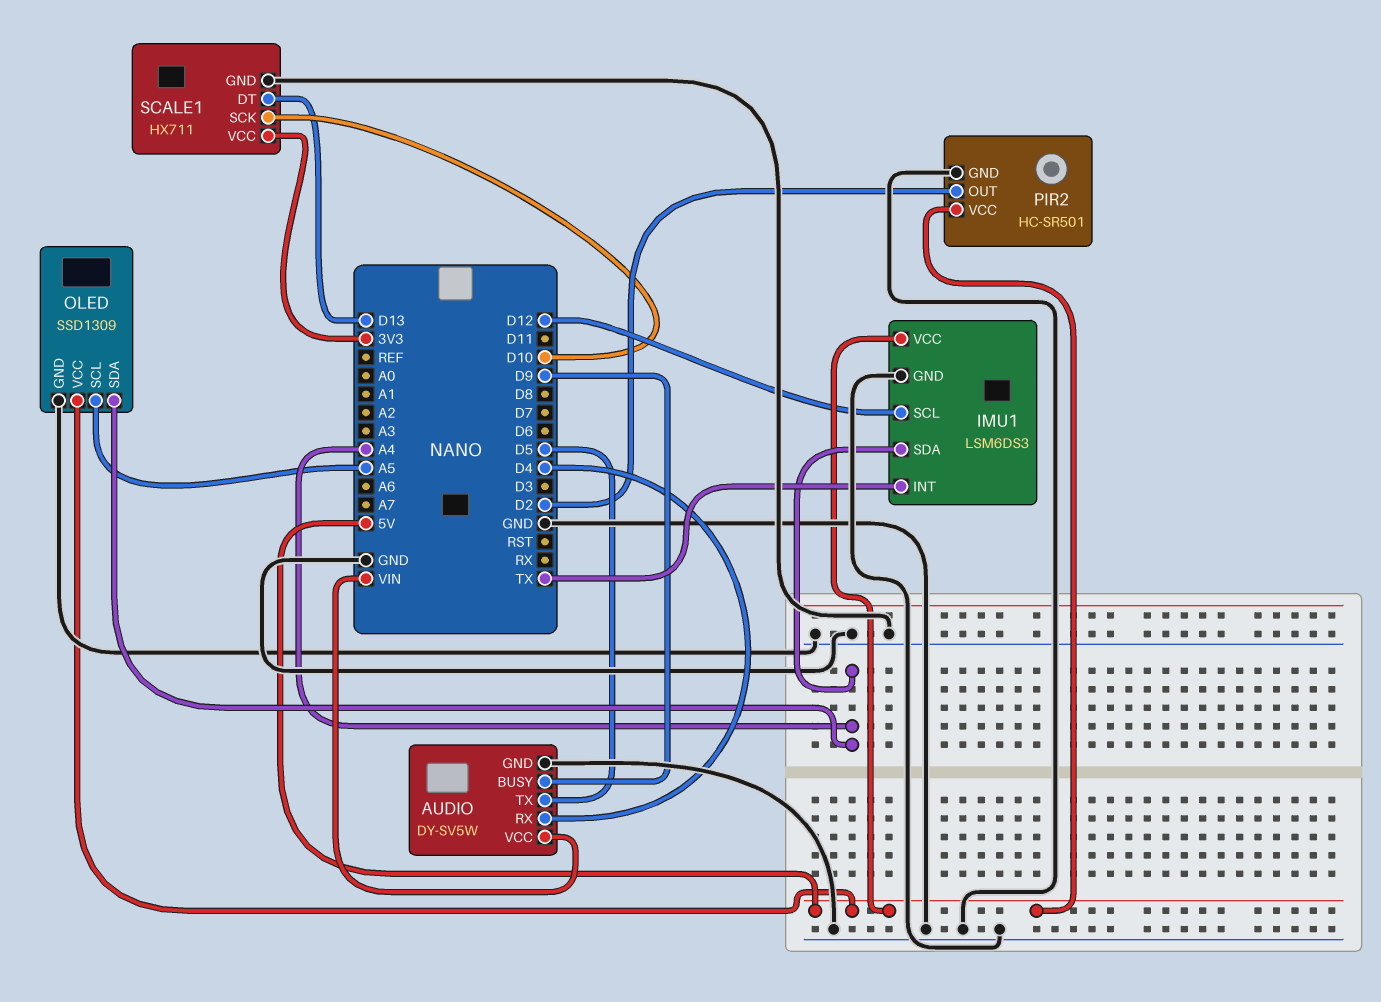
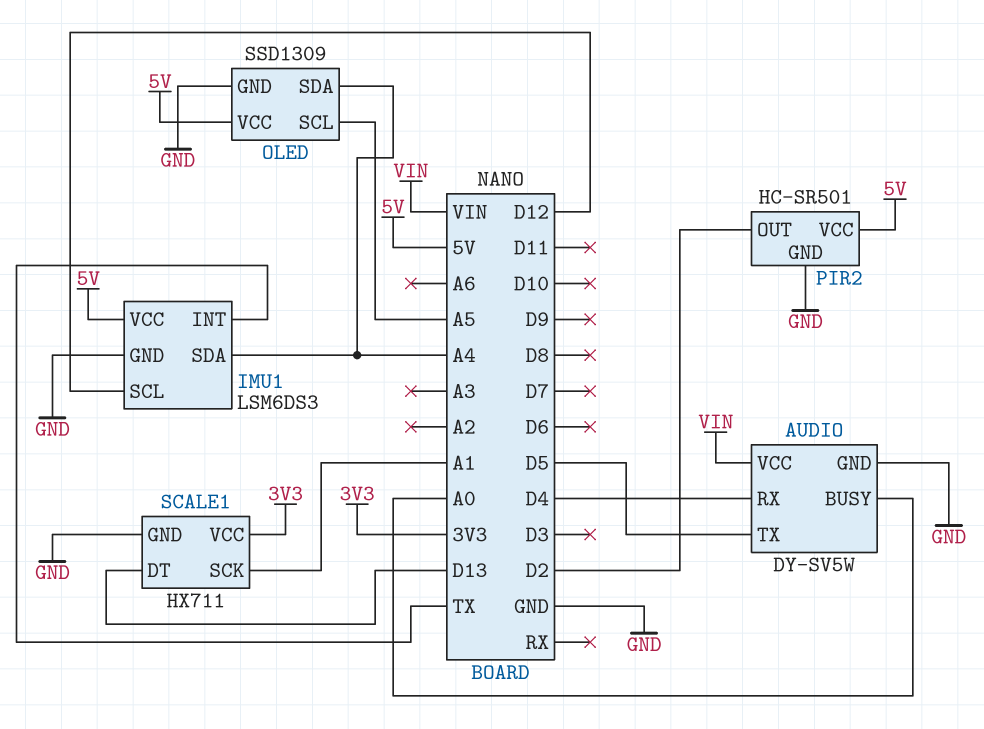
AUDIO pin BUSY: D9 -> A0
SCALE1 pin SCK: D10 -> A1

